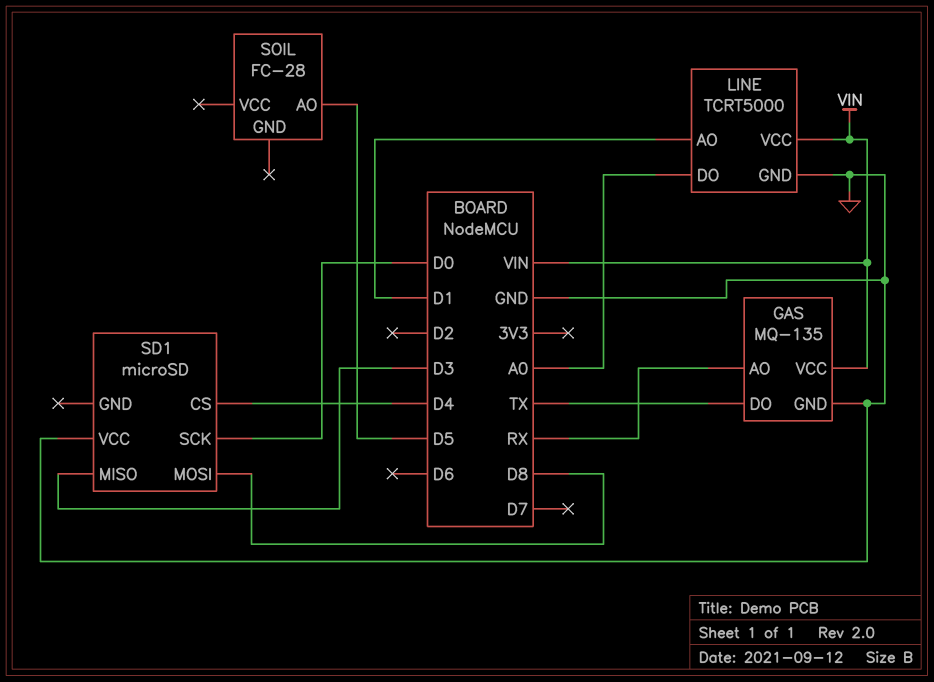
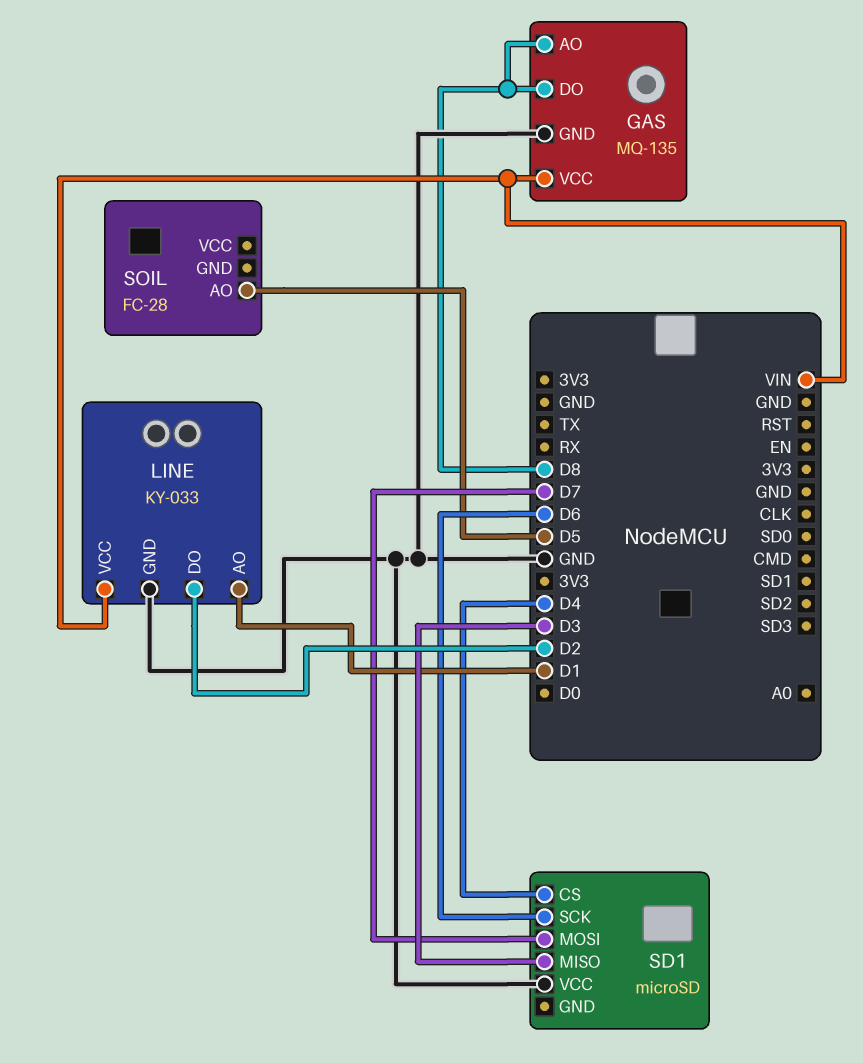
GAS pin AO: RX -> D8
GAS pin DO: TX -> D8
LINE: TCRT5000 -> KY-033
LINE pin DO: A0 -> D2
SD1 pin MOSI: D8 -> D7
SD1 pin SCK: D0 -> D6

